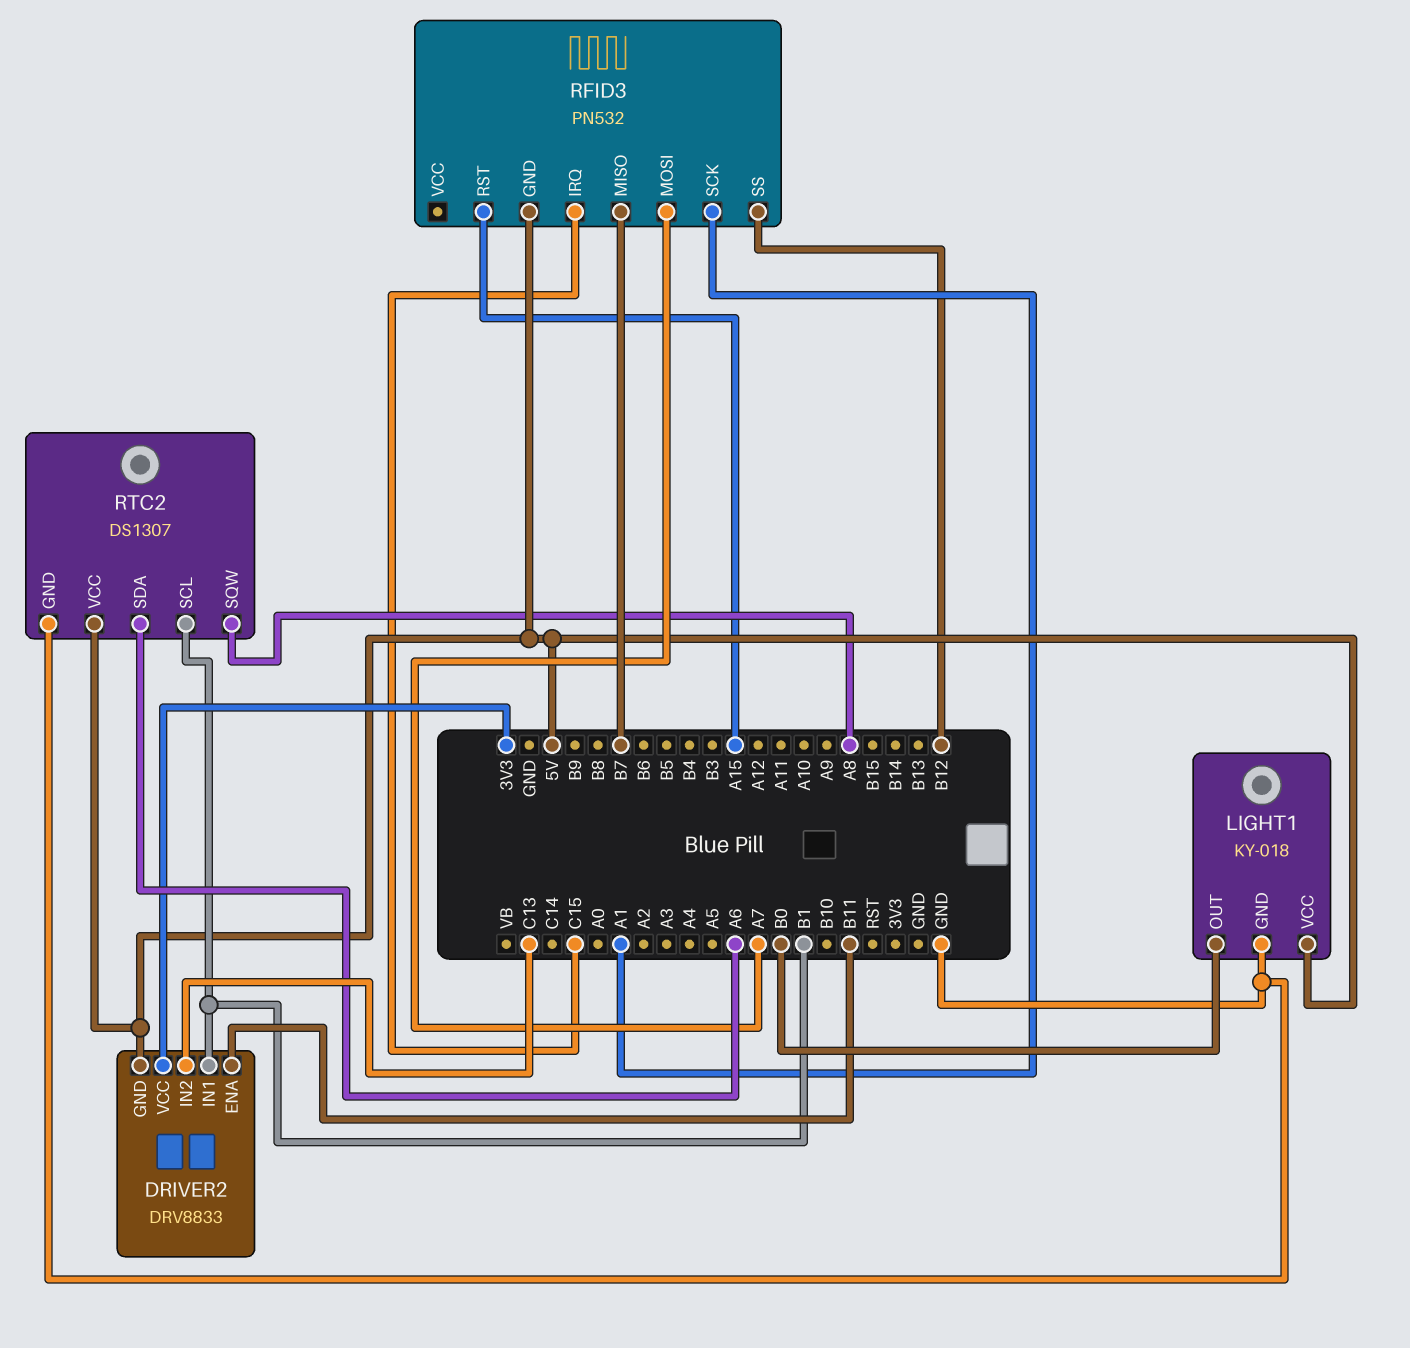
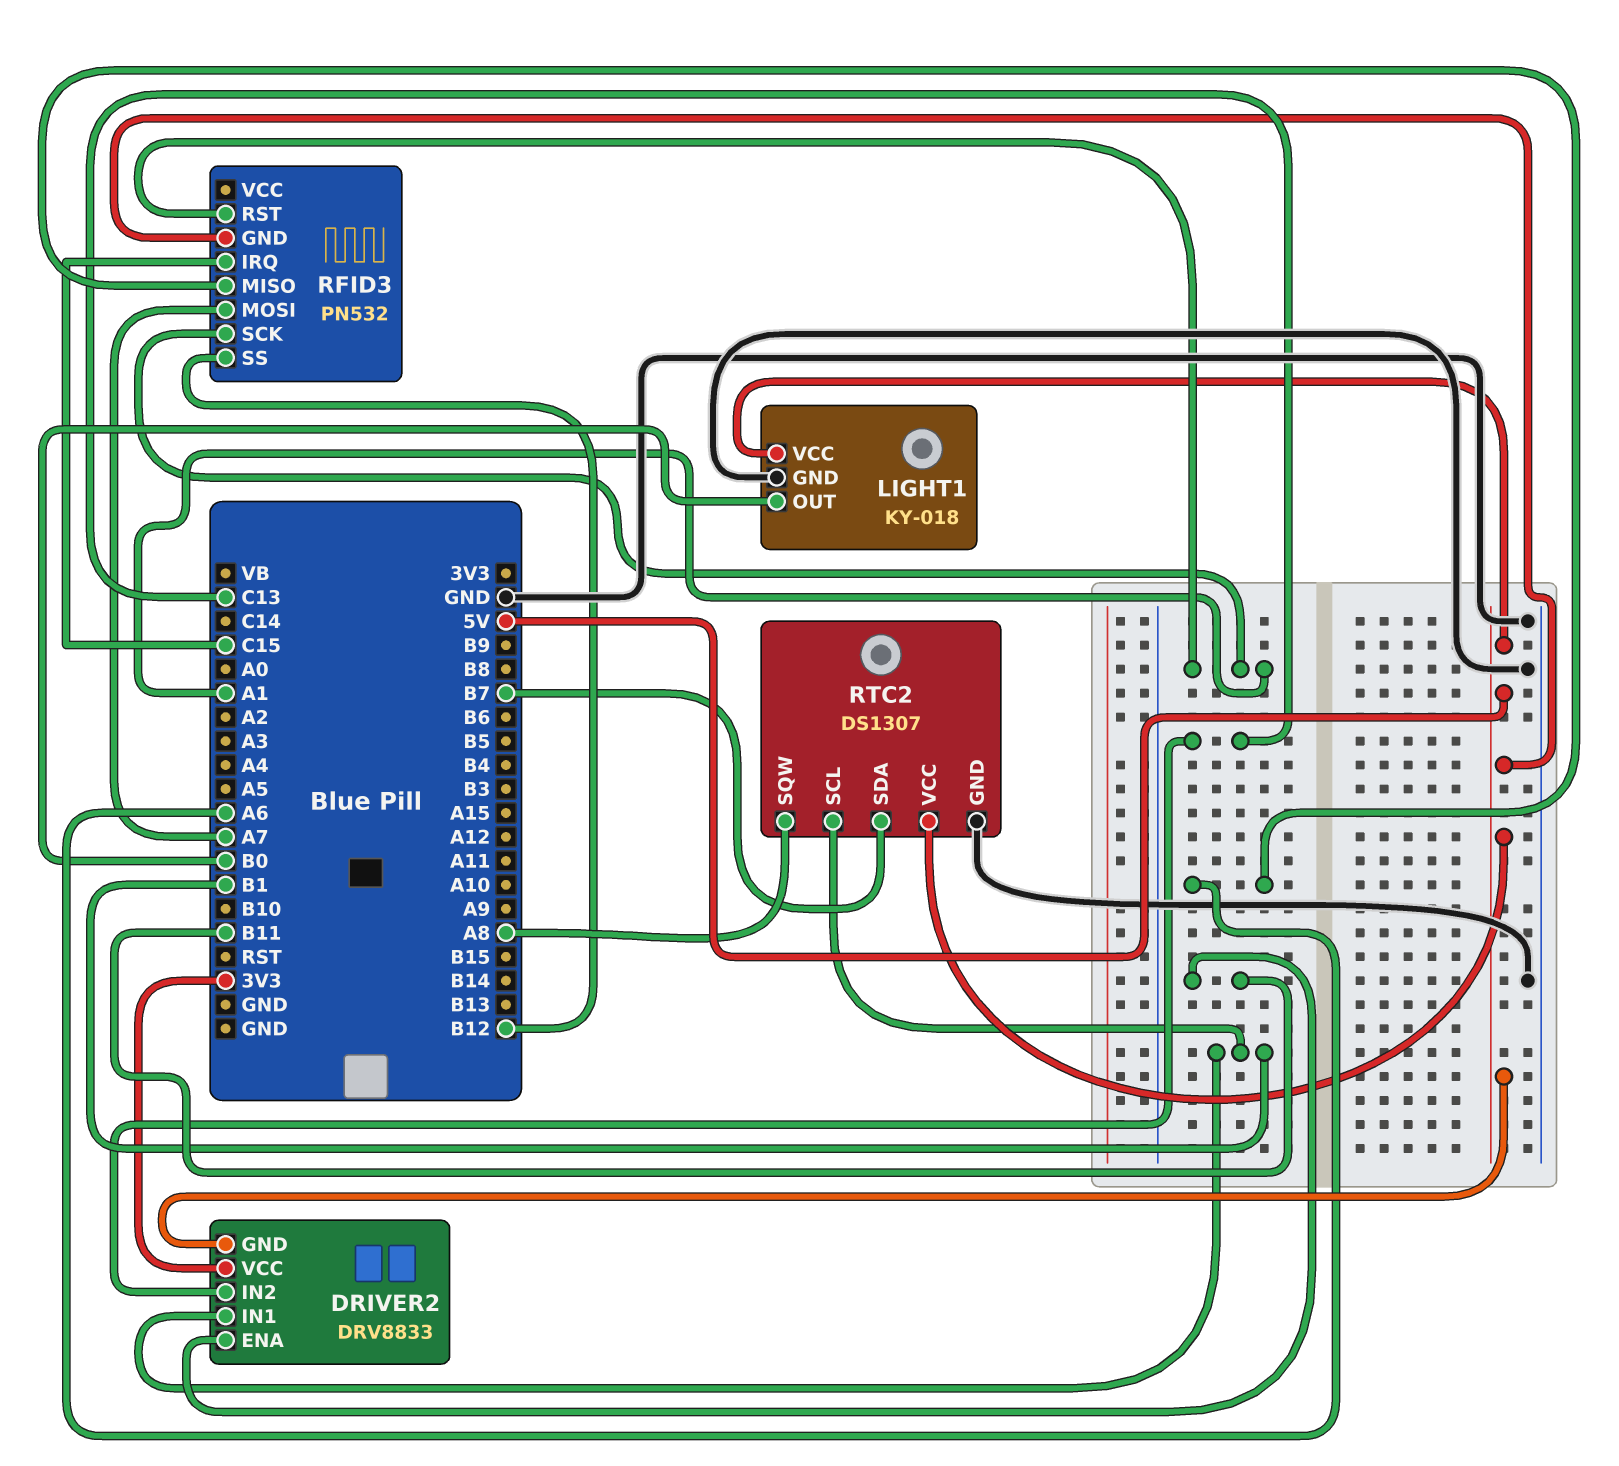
RFID3 pin MISO: B7 -> A6
RFID3 pin RST: A15 -> A1
RTC2 pin SDA: A6 -> B7

